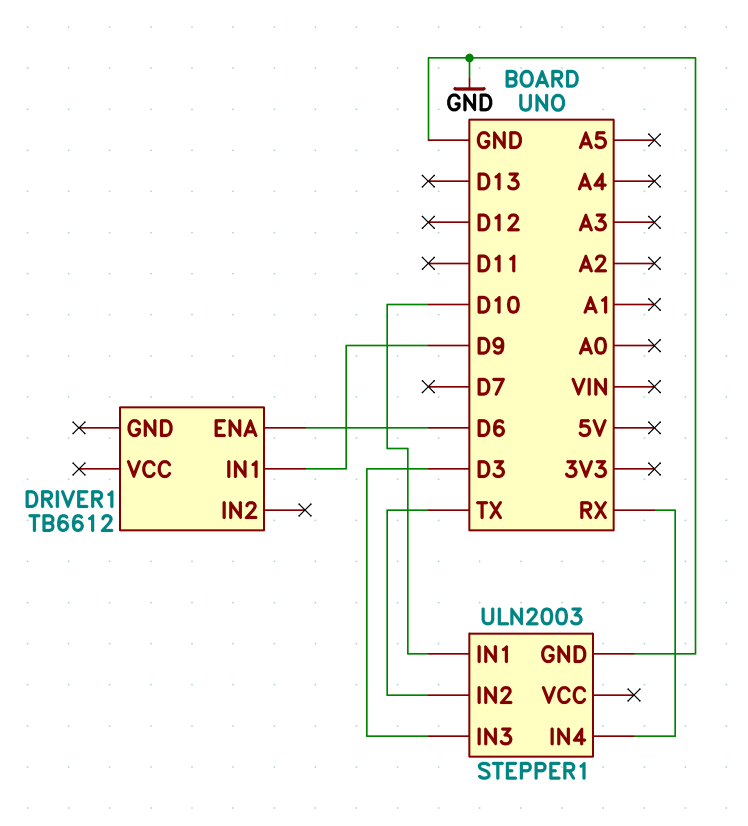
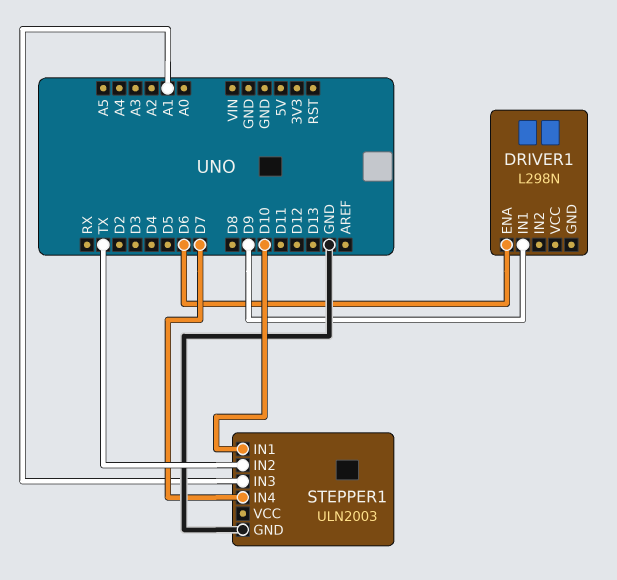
DRIVER1: TB6612 -> L298N
STEPPER1 pin IN3: D3 -> A1
STEPPER1 pin IN4: RX -> D7

